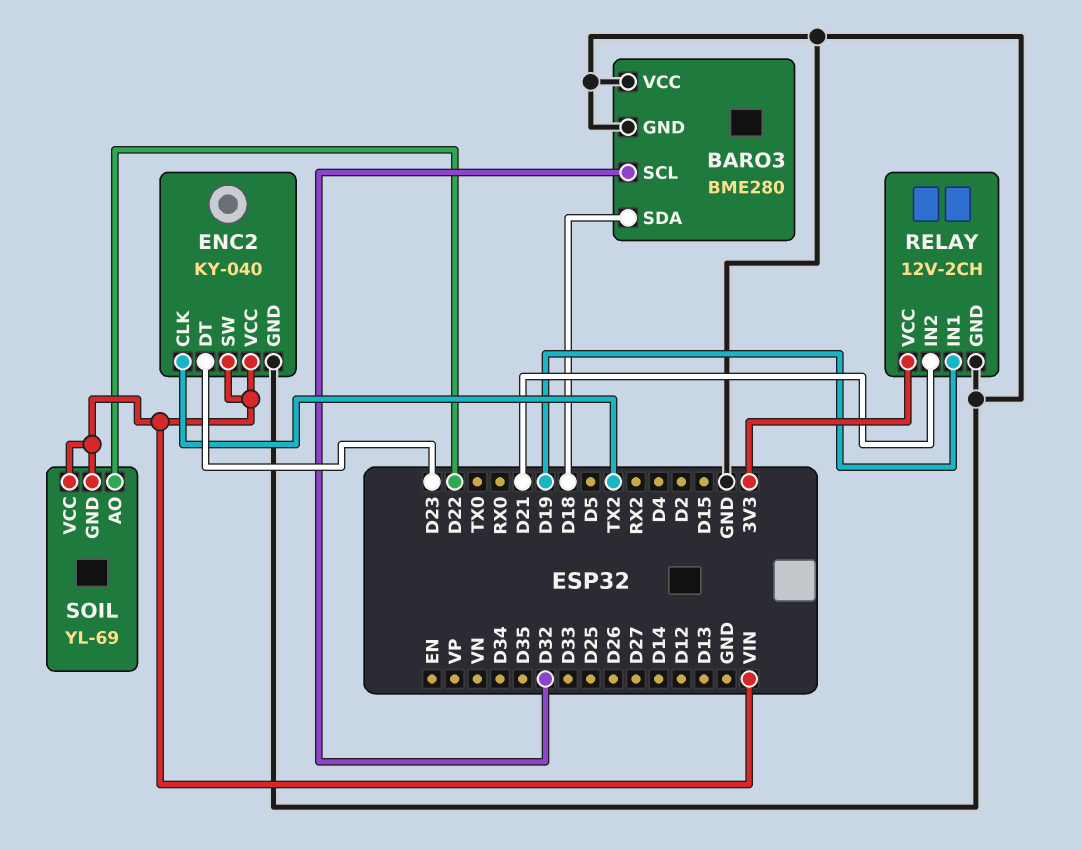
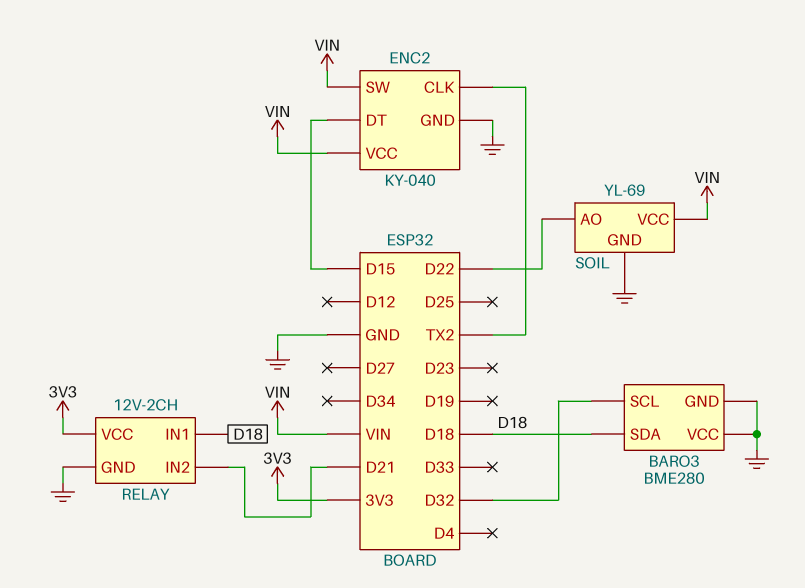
ENC2 pin DT: D23 -> D15
RELAY pin IN1: D19 -> D18
SOIL pin GND: VIN -> GND

